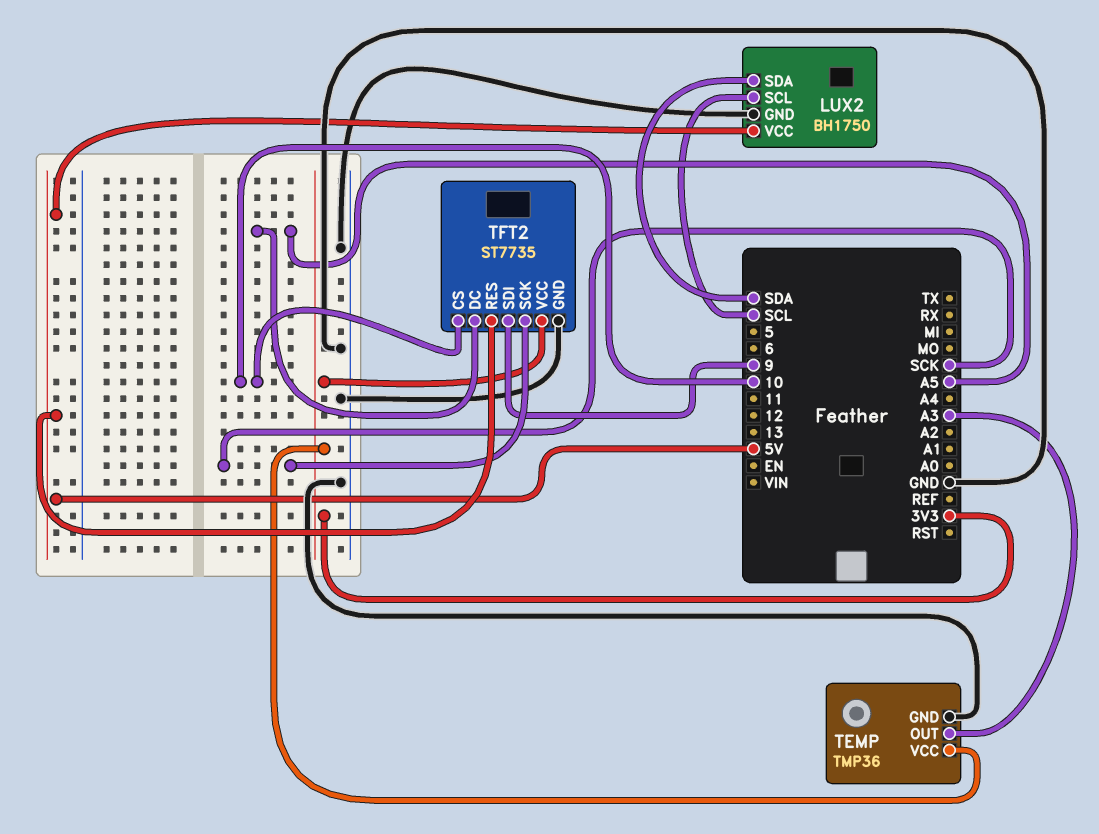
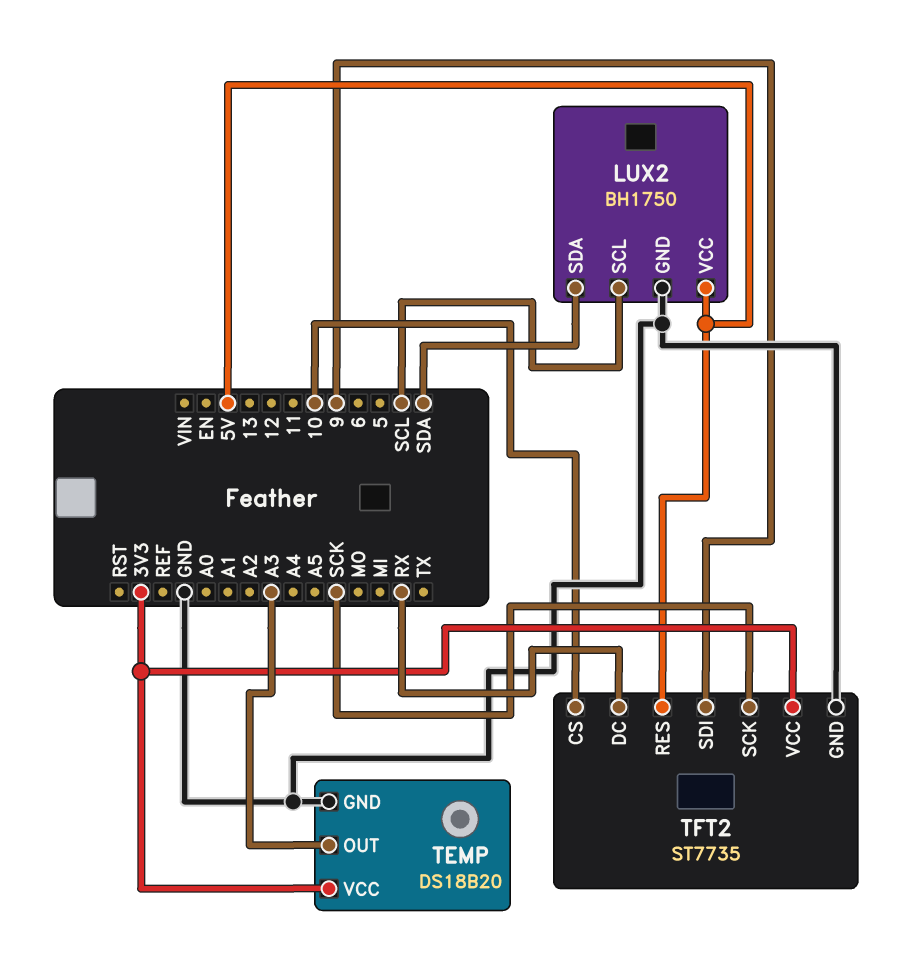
TEMP: TMP36 -> DS18B20
TFT2 pin DC: A5 -> RX

